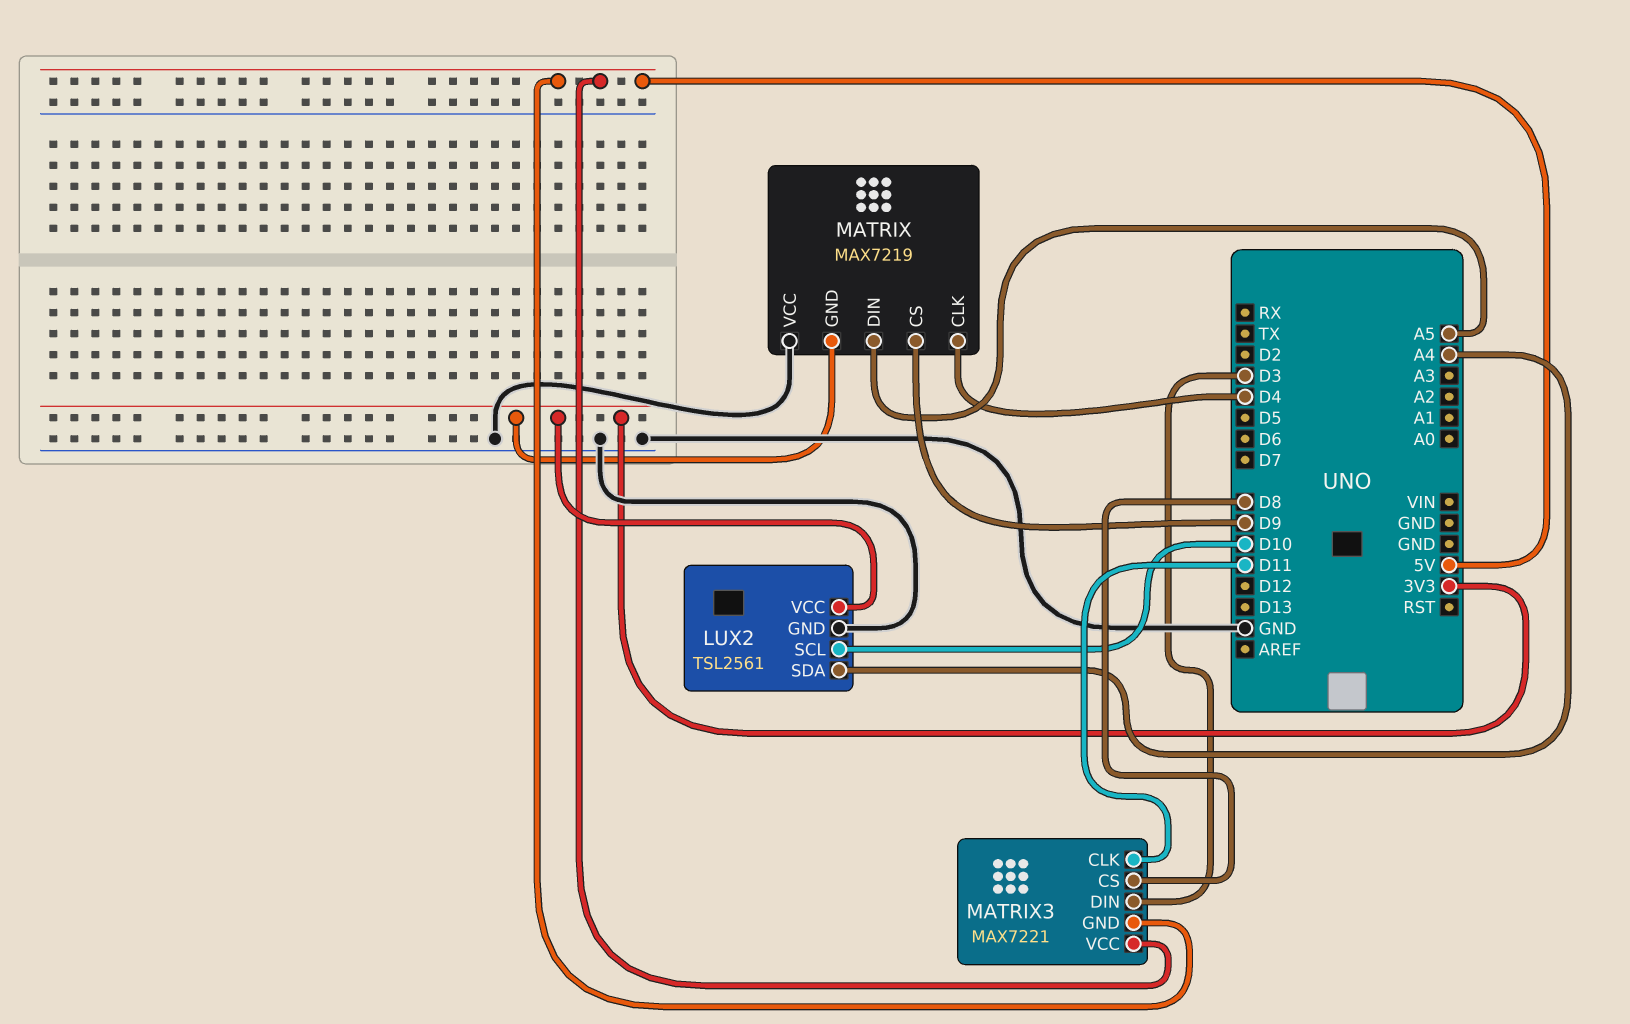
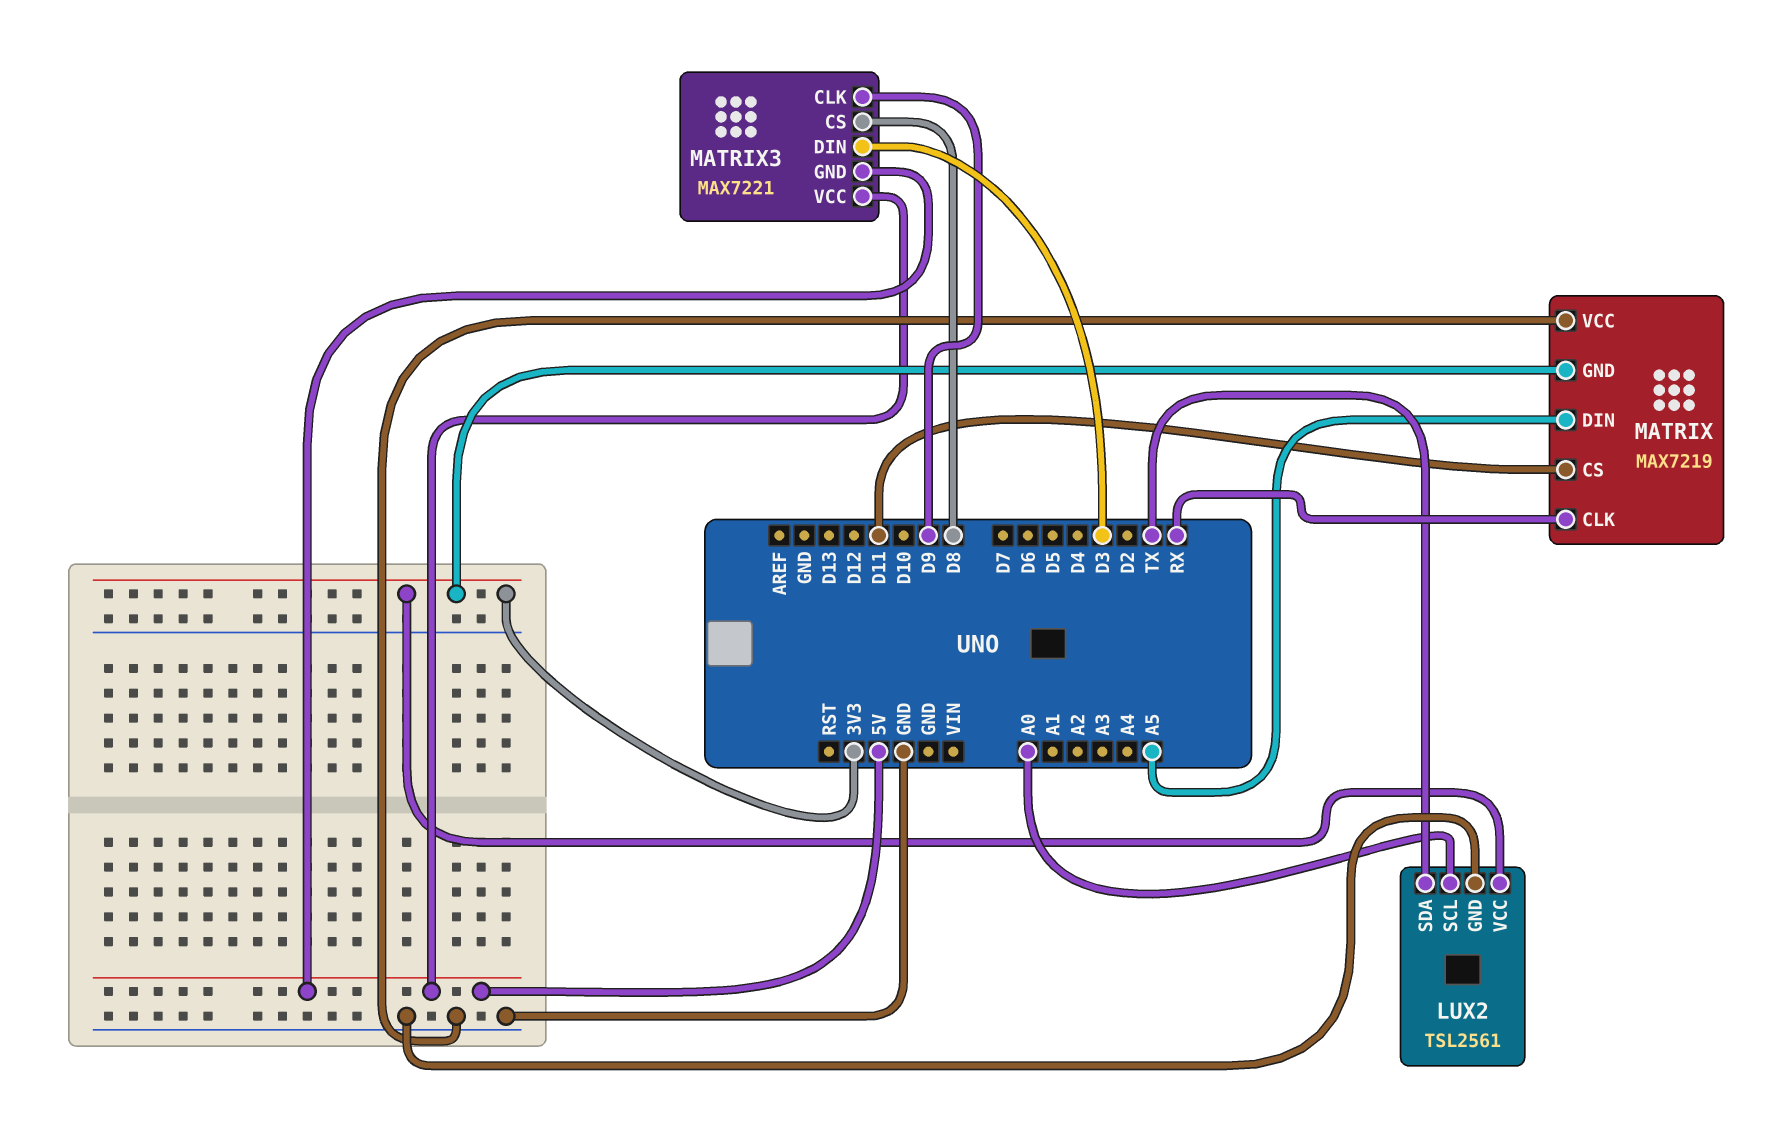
LUX2 pin SCL: D10 -> A0
LUX2 pin SDA: A4 -> TX
MATRIX pin CLK: D4 -> RX
MATRIX pin CS: D9 -> D11
MATRIX3 pin CLK: D11 -> D9

